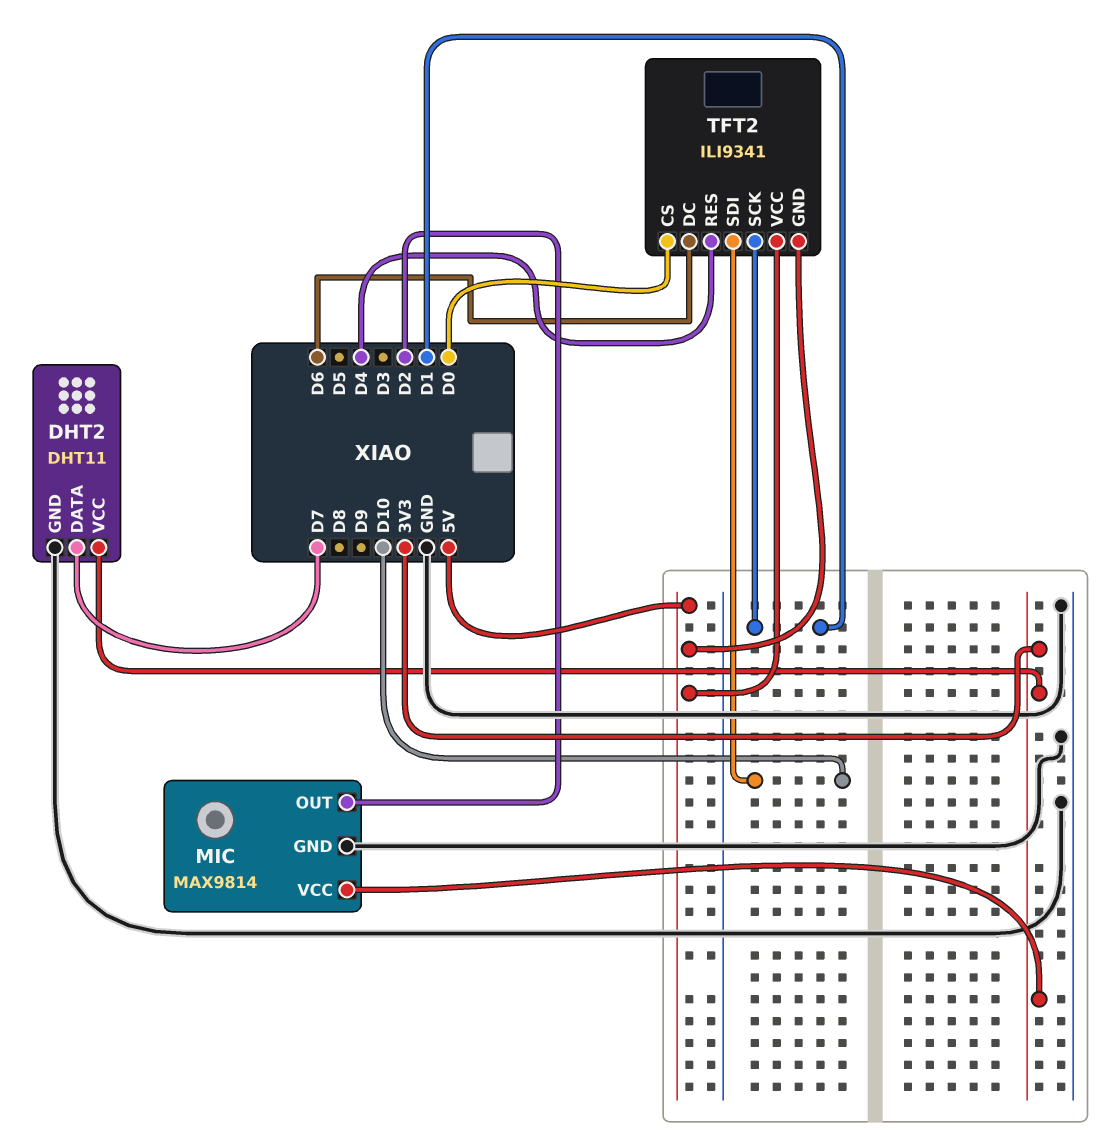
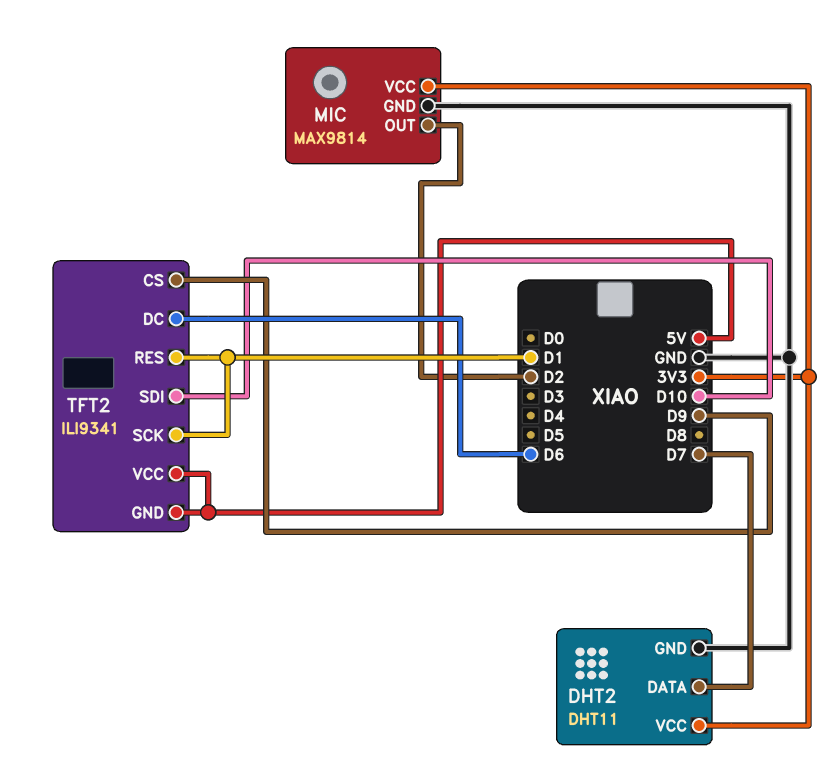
TFT2 pin CS: D0 -> D9
TFT2 pin RES: D4 -> D1

